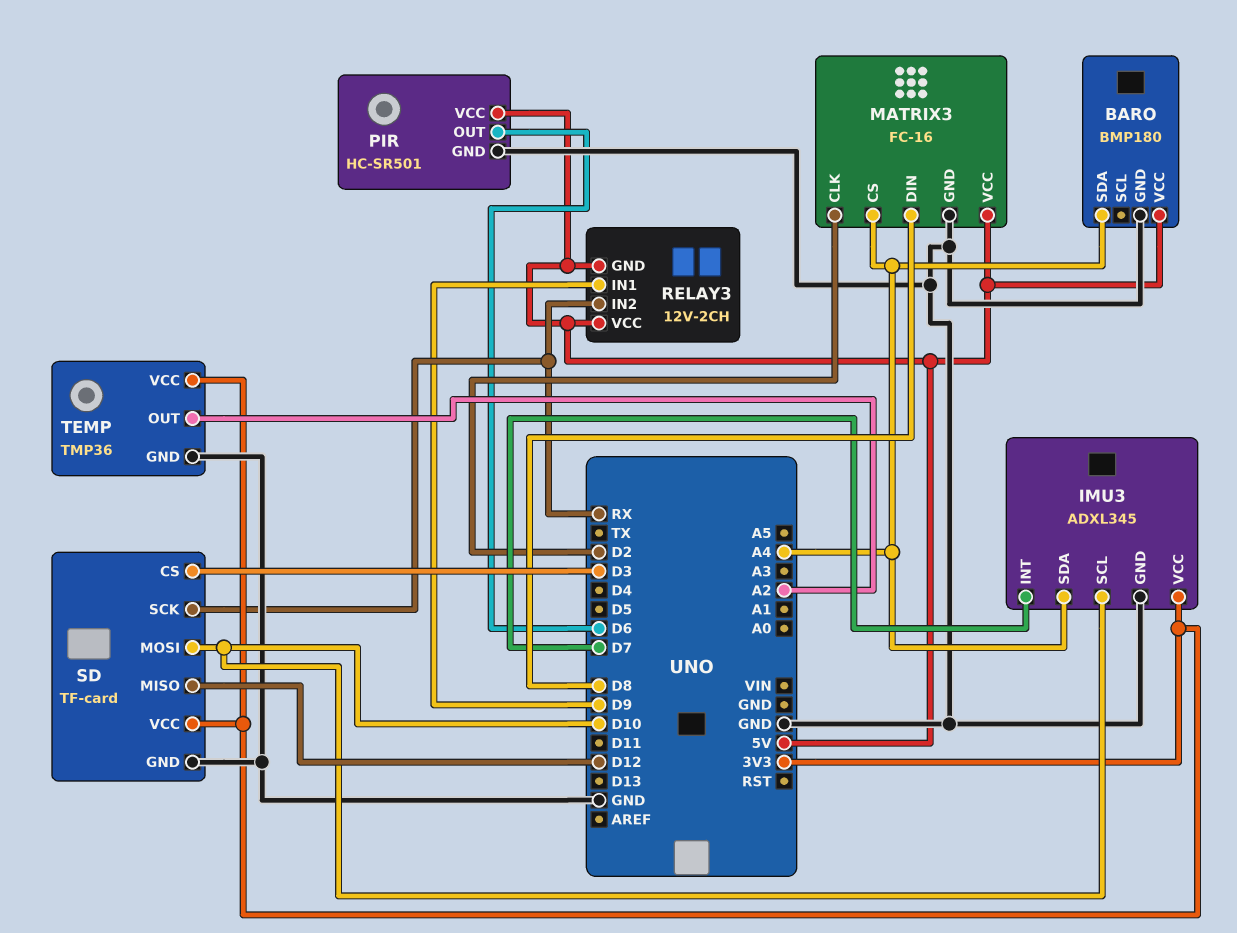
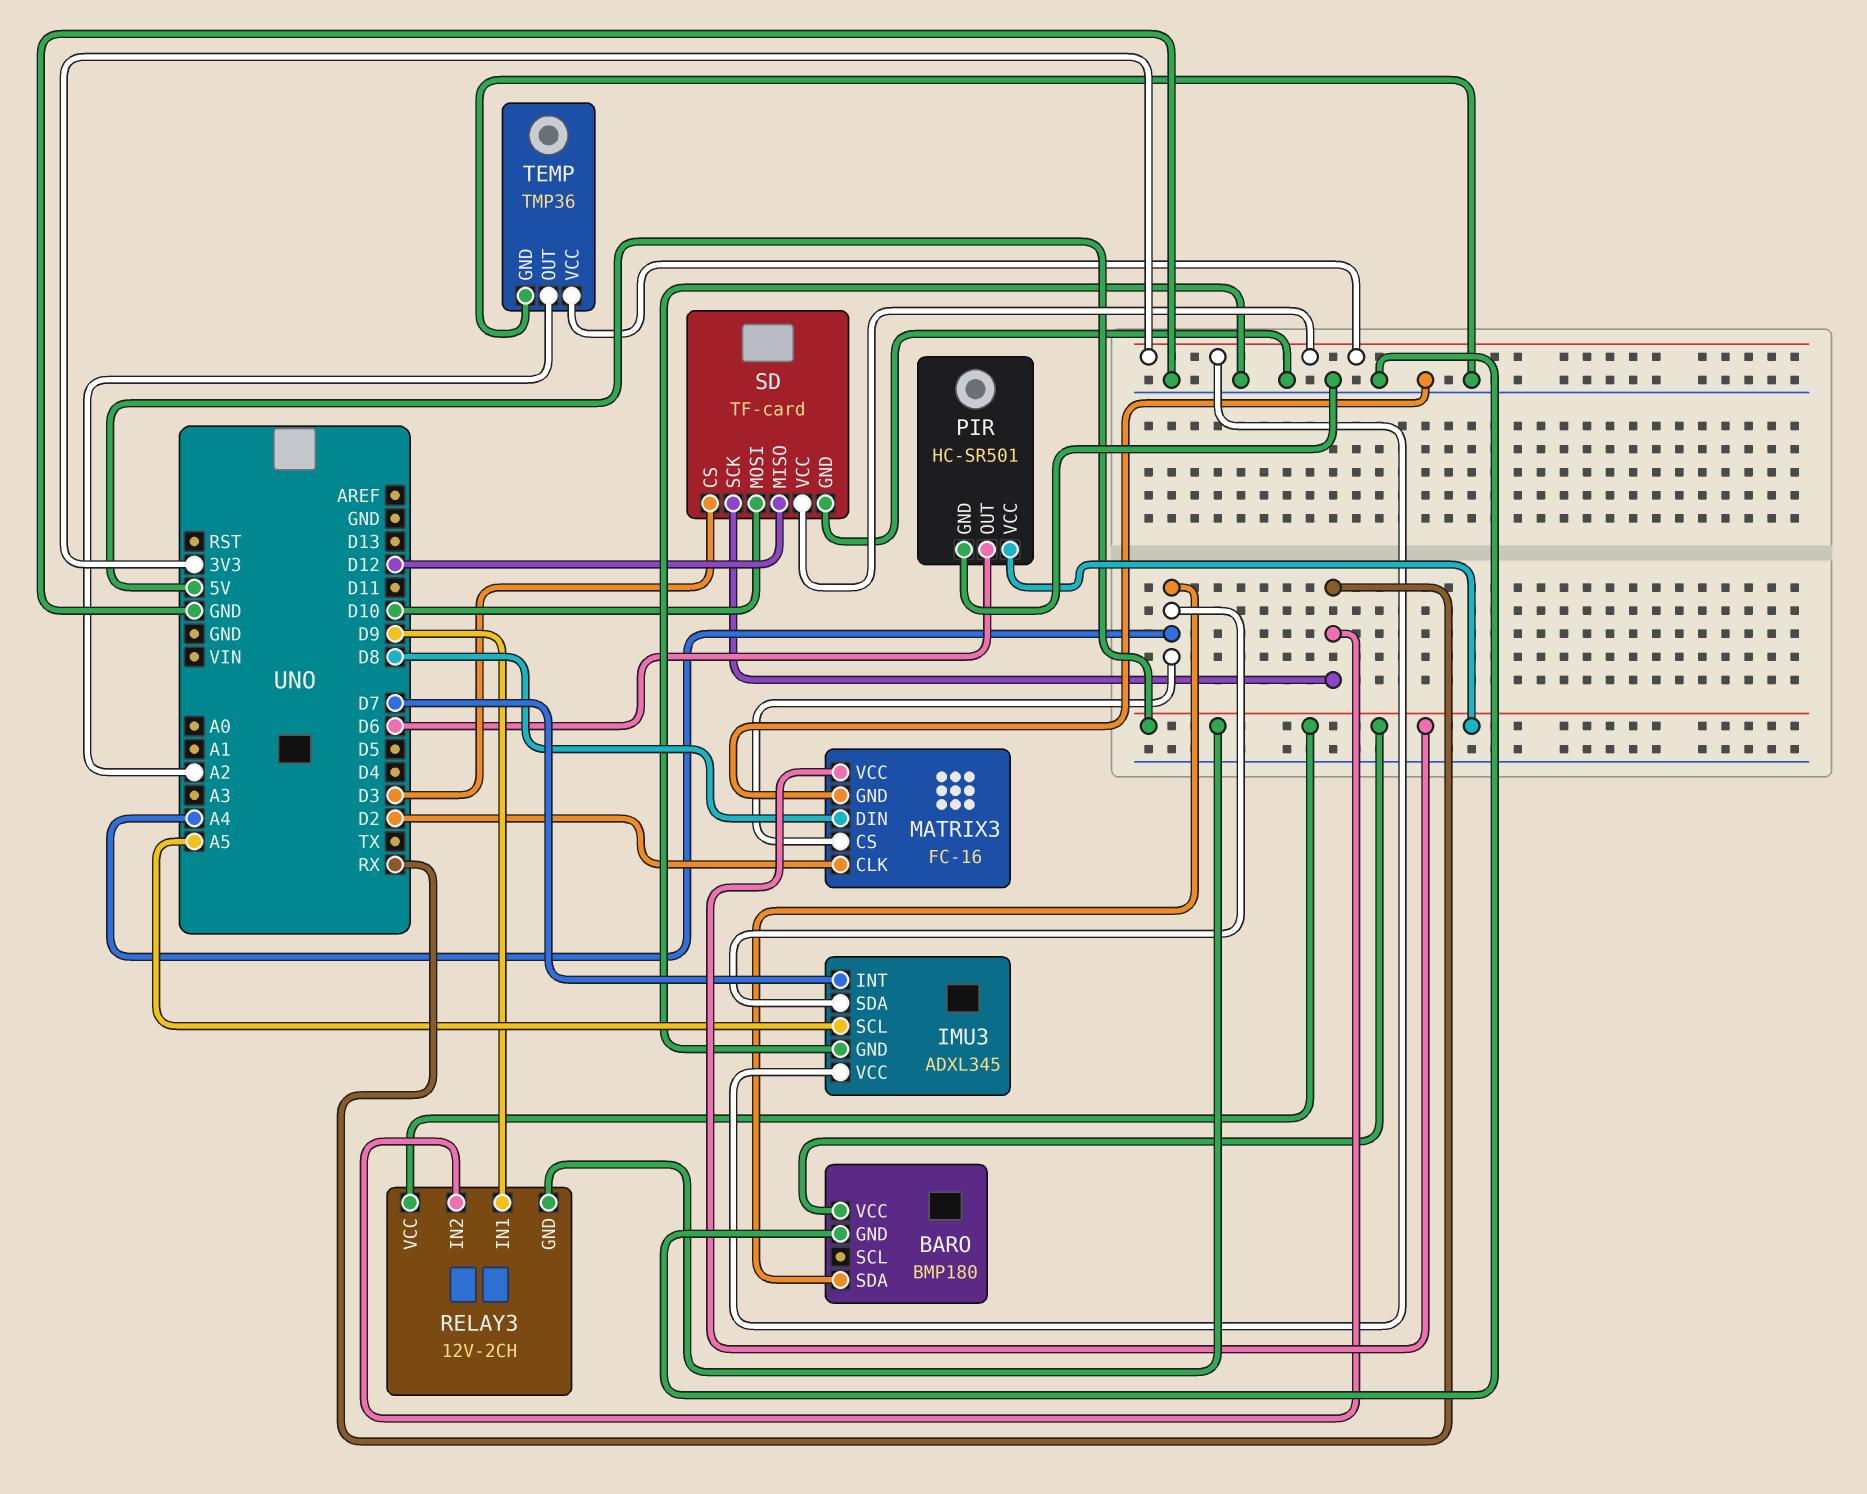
IMU3 pin SCL: D10 -> A5

